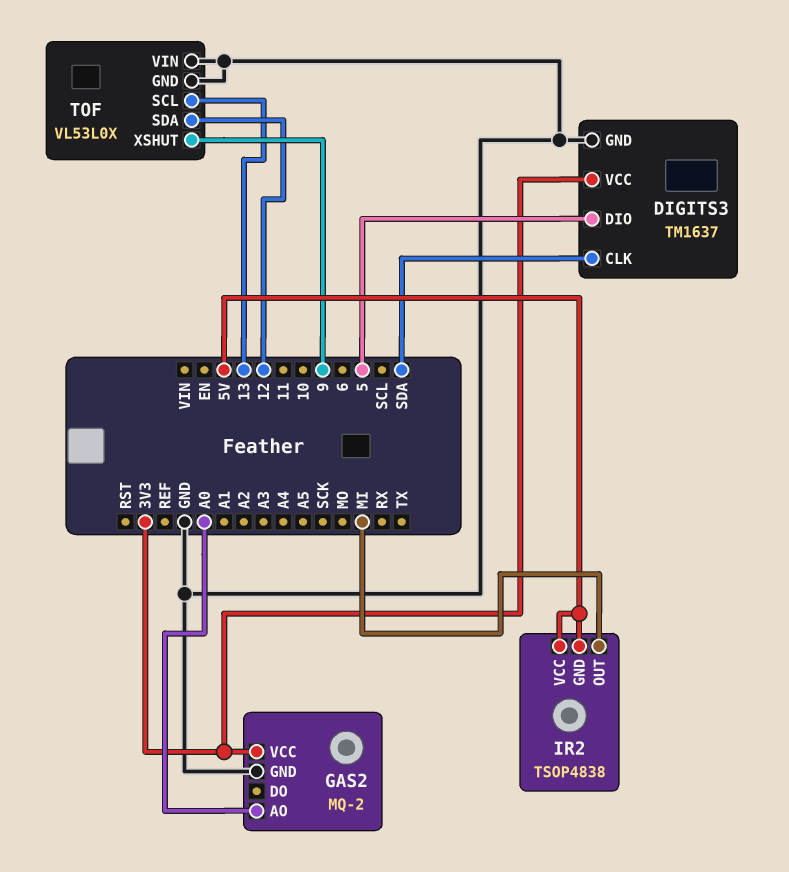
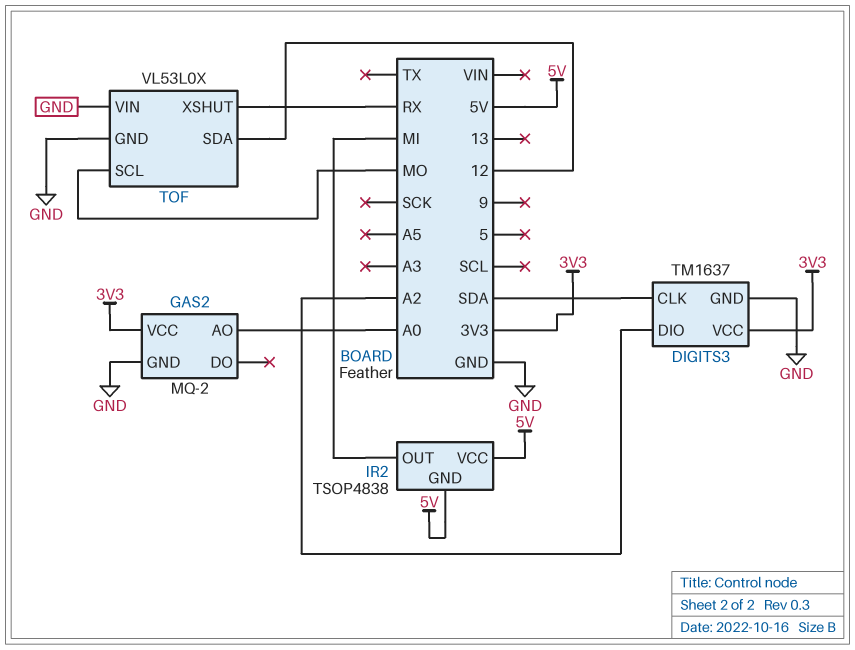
DIGITS3 pin DIO: 5 -> A2
TOF pin SCL: 13 -> MO
TOF pin XSHUT: 9 -> RX

